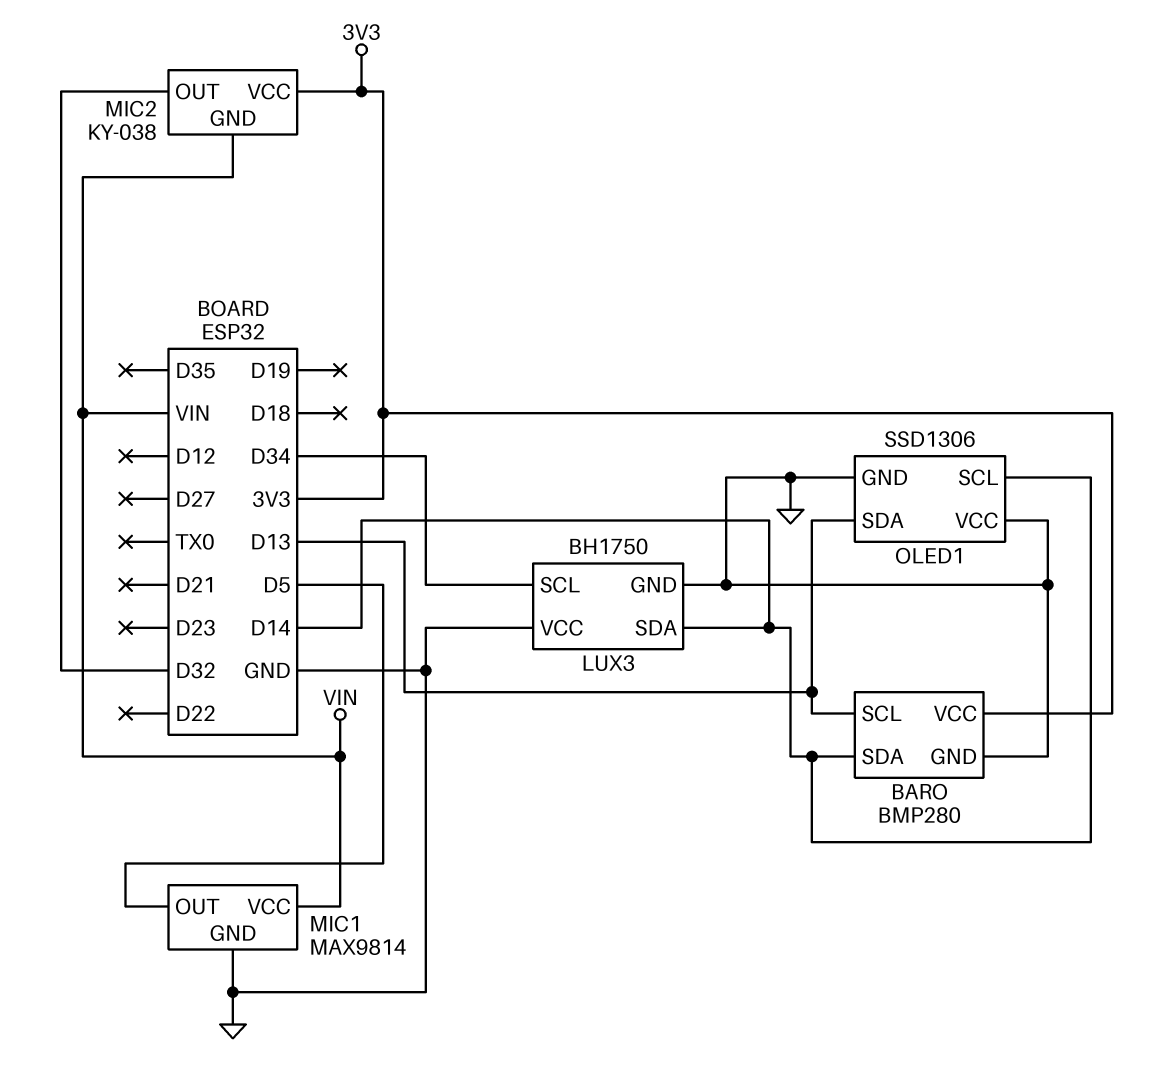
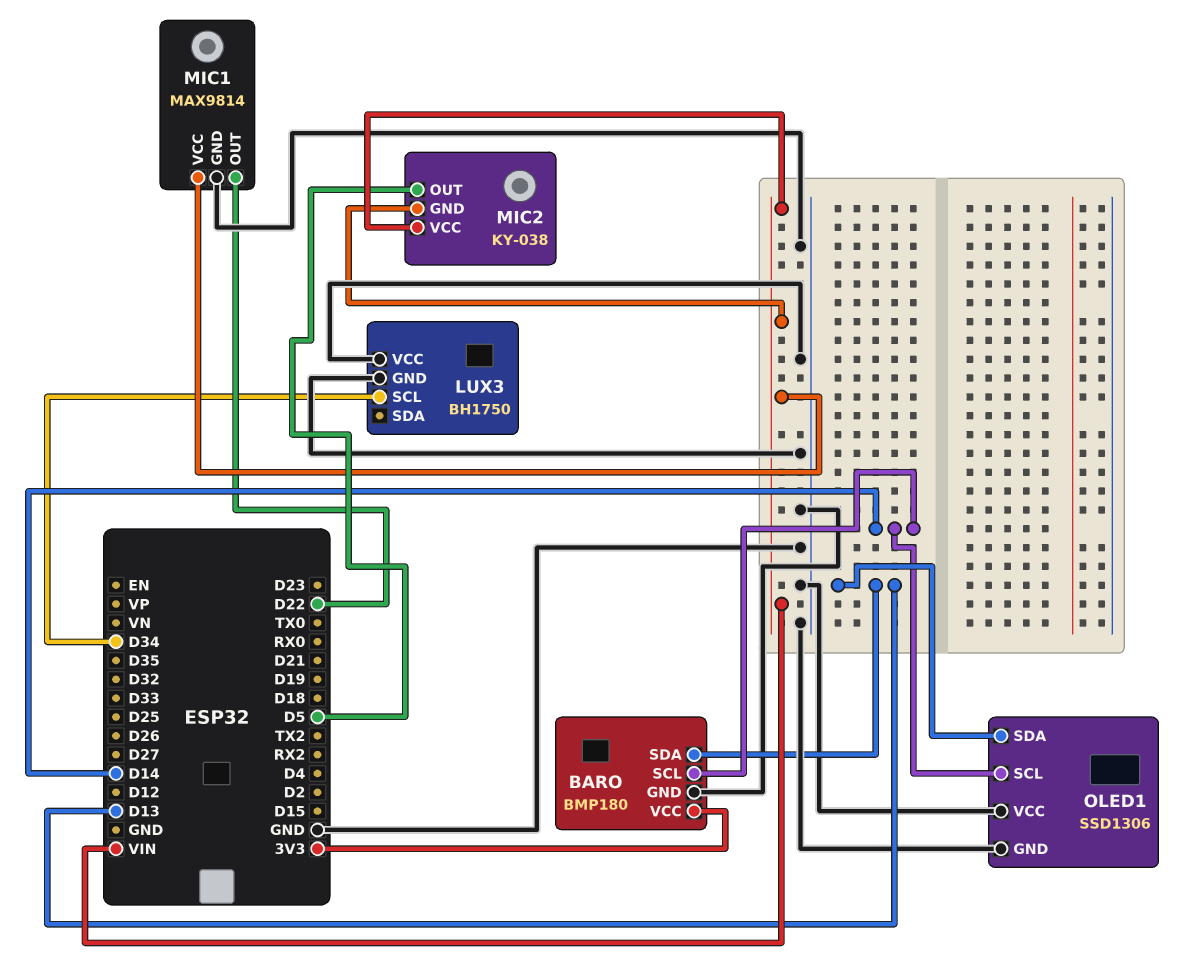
BARO: BMP280 -> BMP180
BARO pin SCL: D13 -> D14
BARO pin SDA: D14 -> D13
LUX3 pin SDA: D14 -> none
MIC1 pin OUT: D5 -> D22
MIC2 pin OUT: D32 -> D5
MIC2 pin VCC: 3V3 -> VIN

